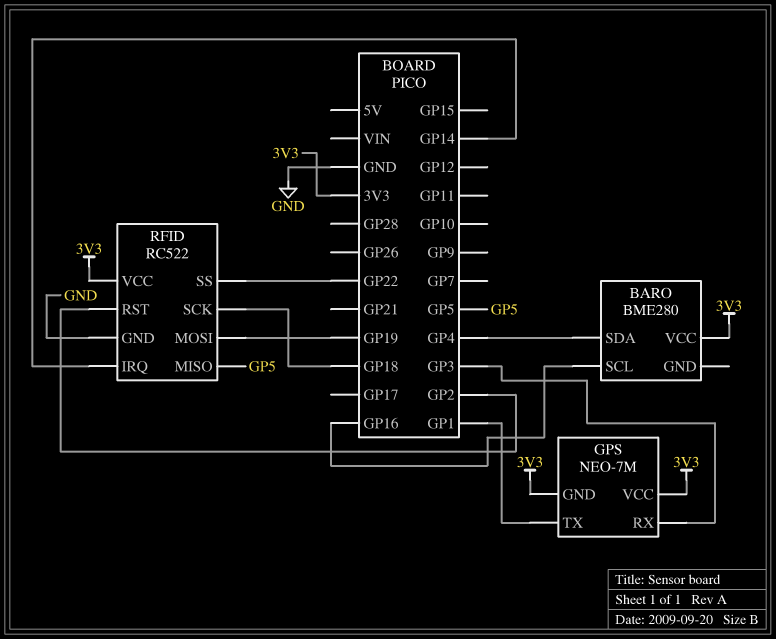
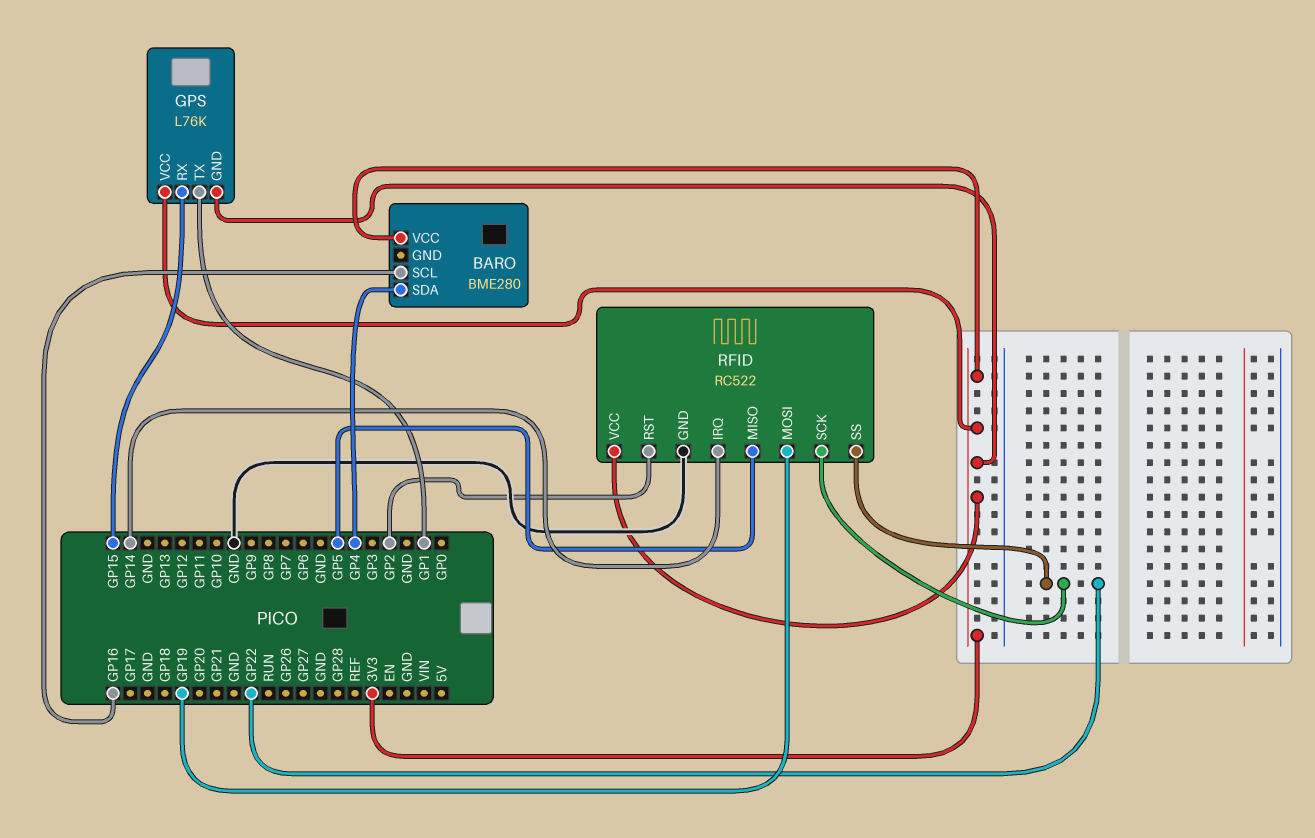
GPS: NEO-7M -> L76K
GPS pin RX: GP3 -> GP15
RFID pin SCK: GP18 -> GP22

